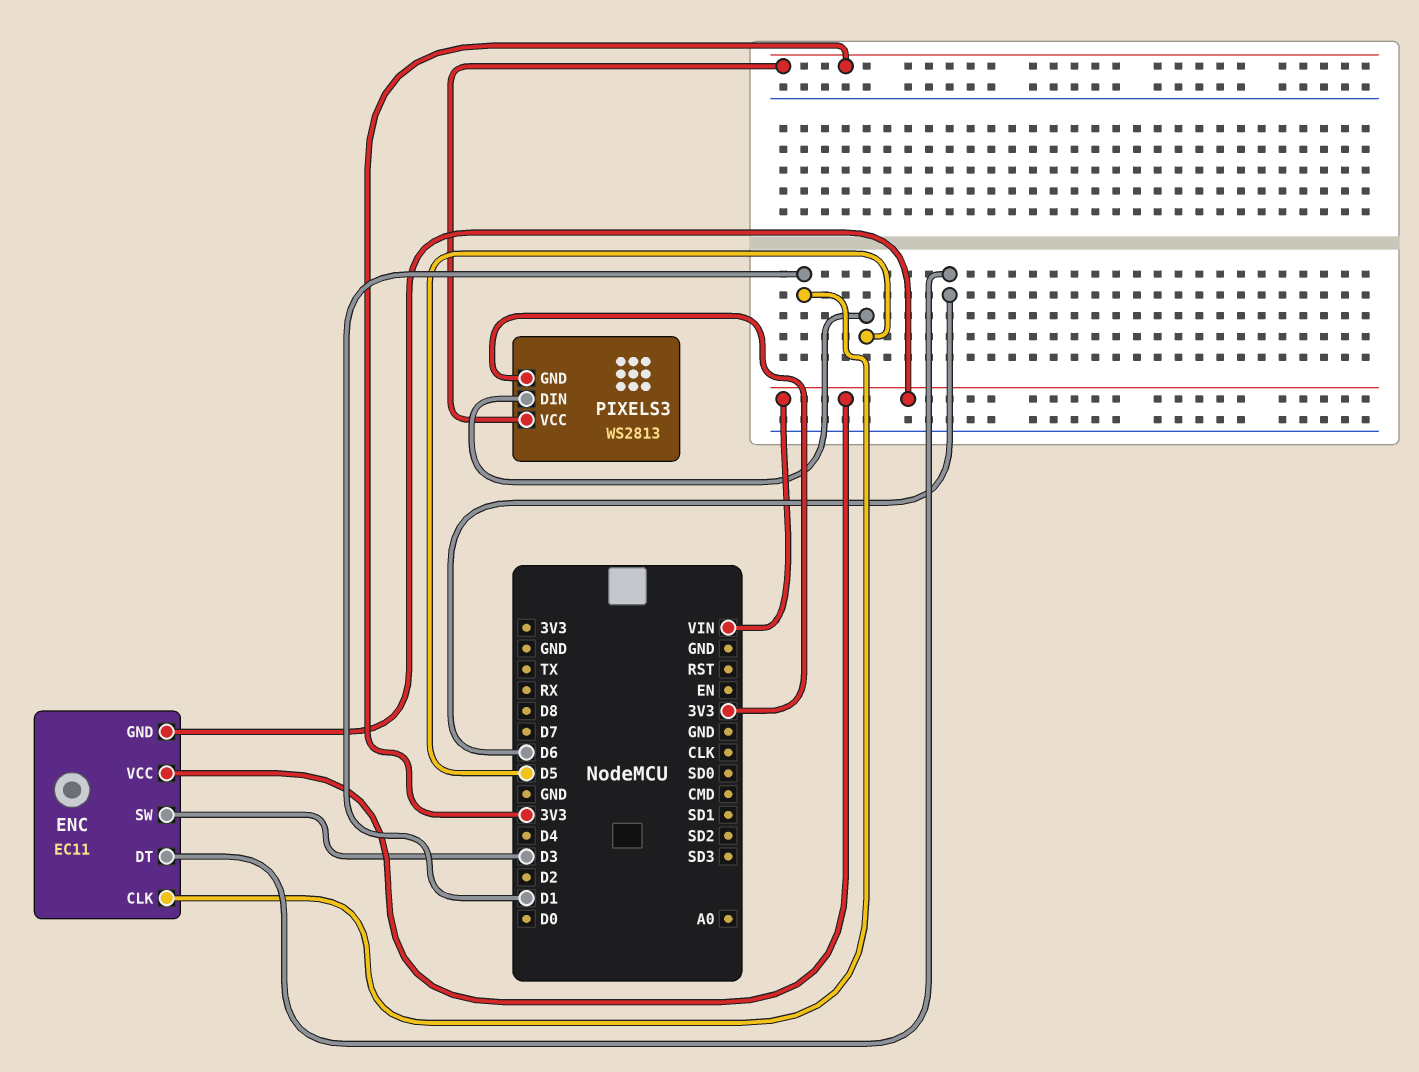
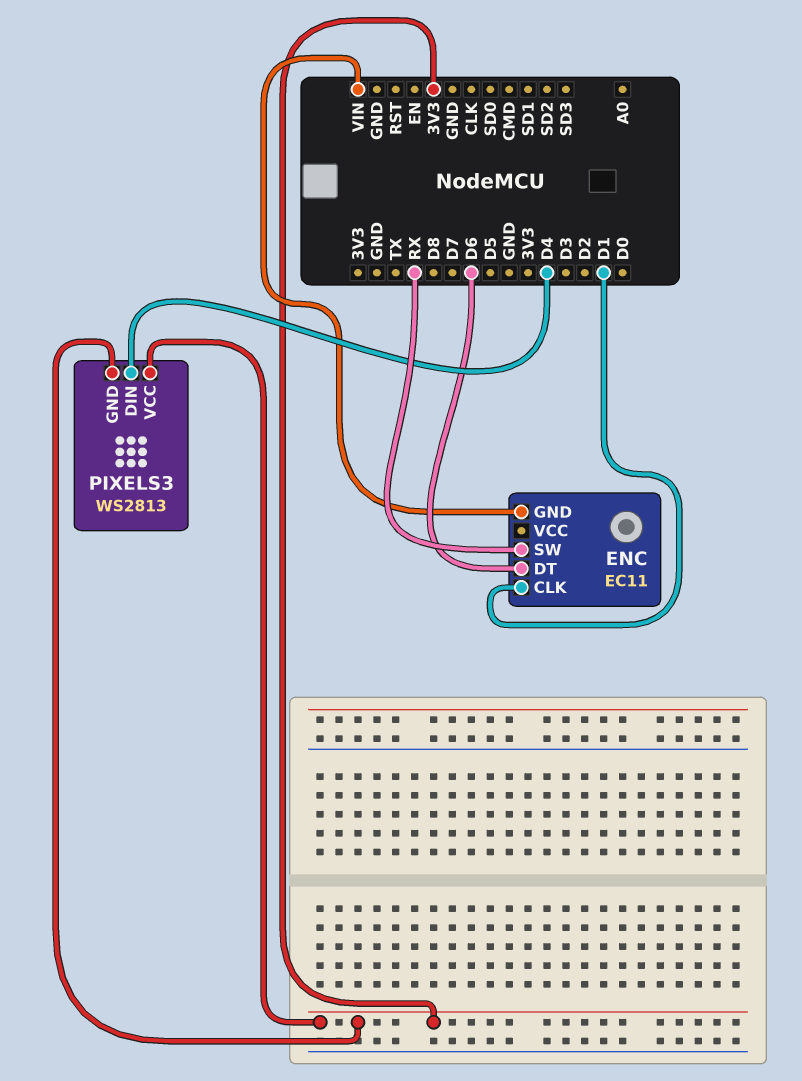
ENC pin SW: D3 -> RX
ENC pin VCC: VIN -> none
PIXELS3 pin DIN: D5 -> D4

